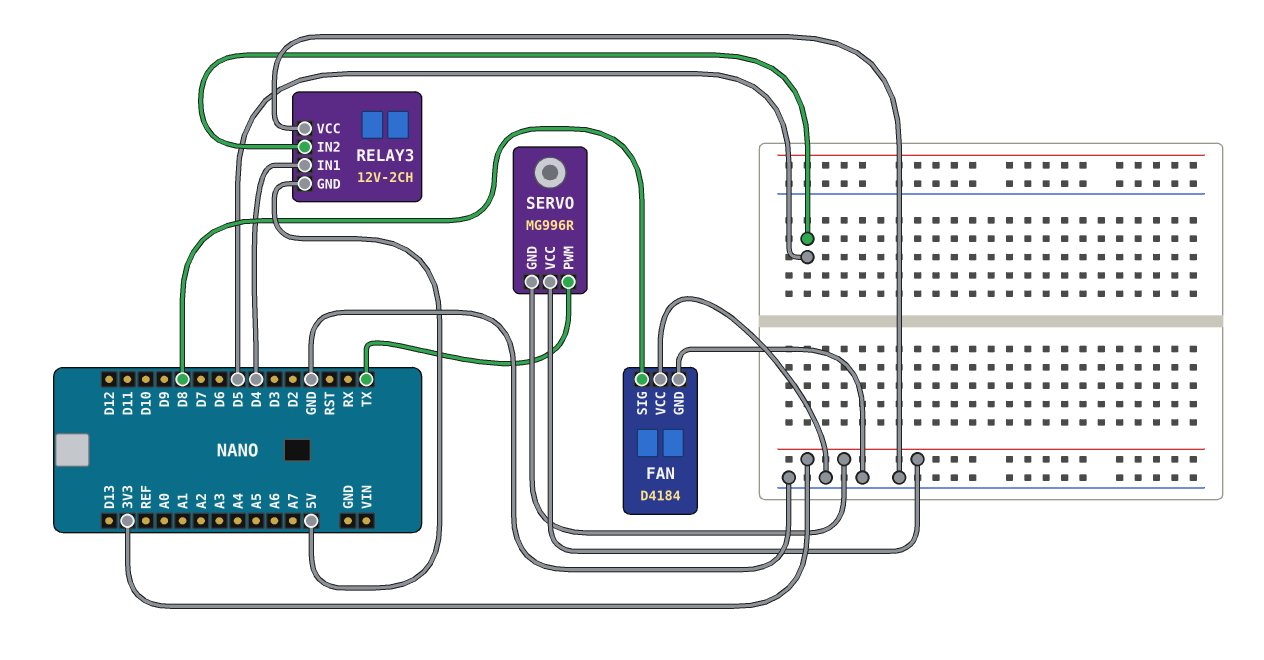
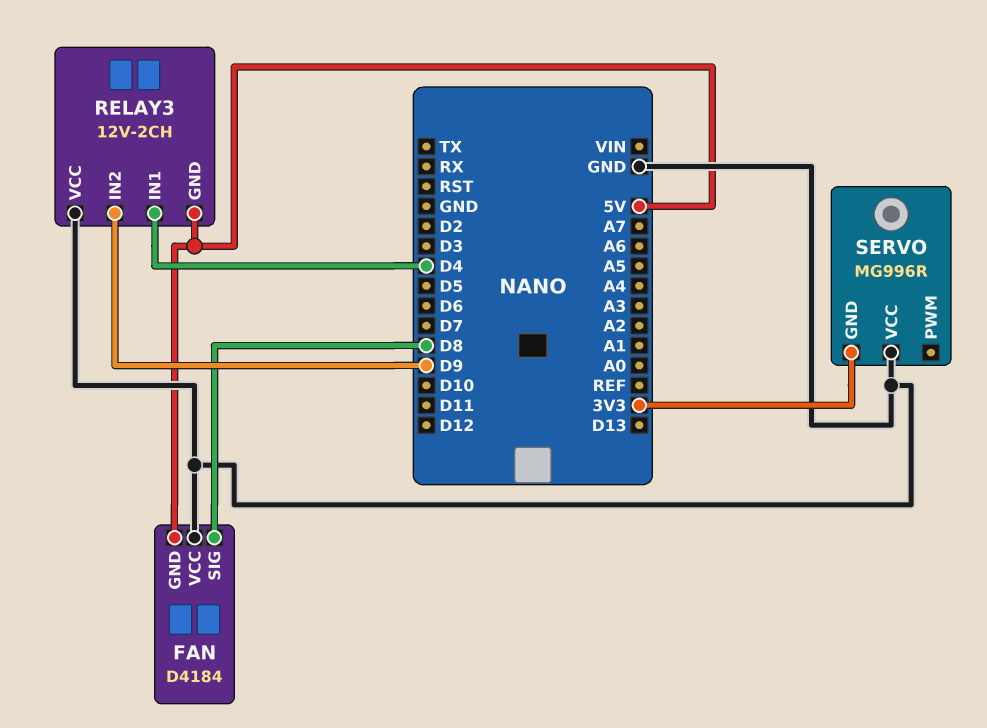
FAN pin GND: GND -> 5V
RELAY3 pin IN2: D5 -> D9
SERVO pin PWM: TX -> none
SERVO pin VCC: 3V3 -> GND

